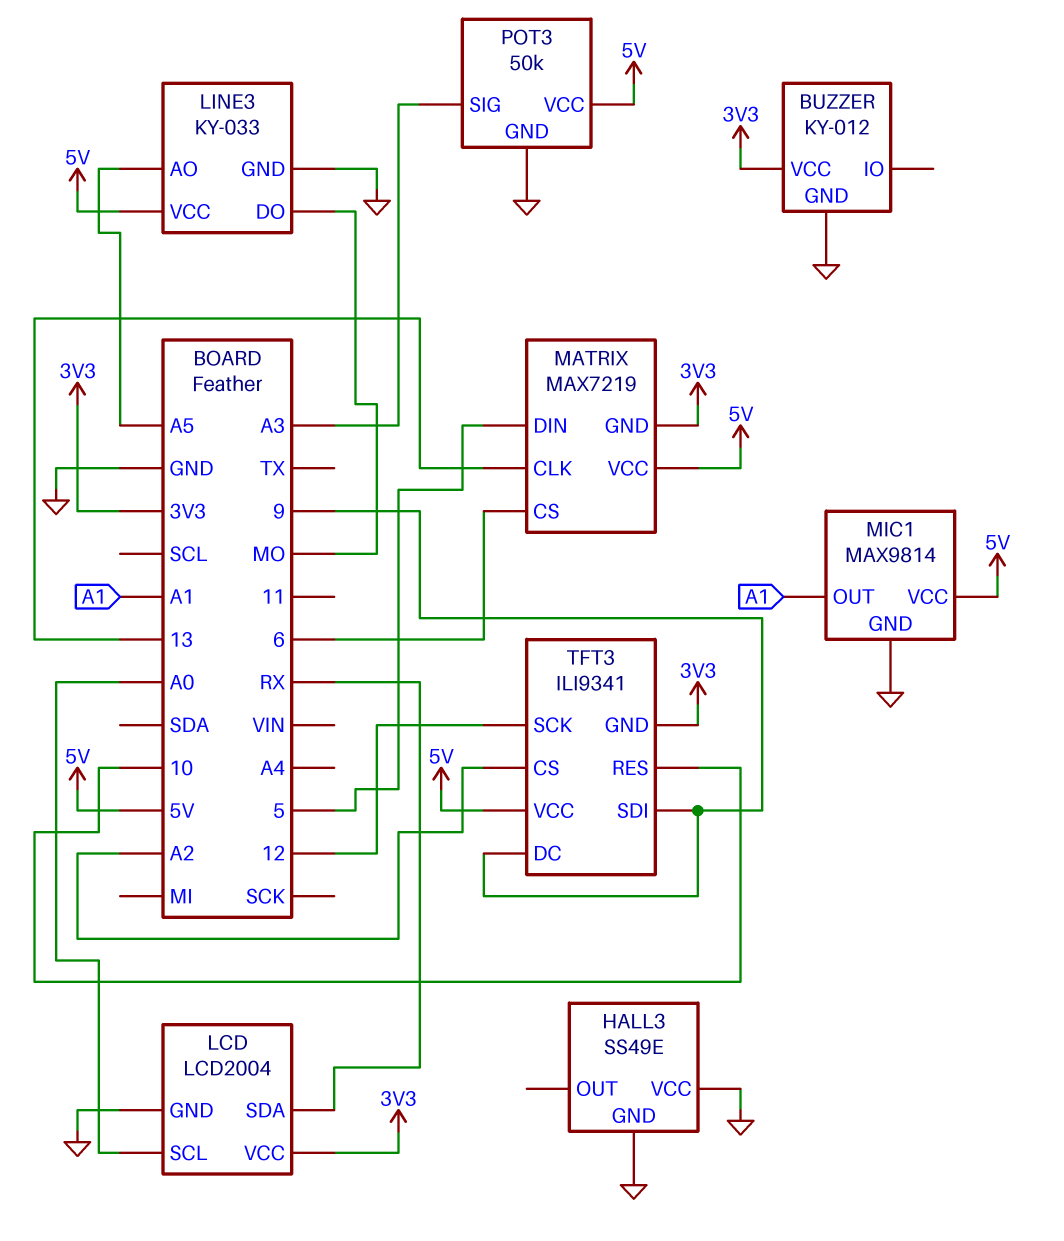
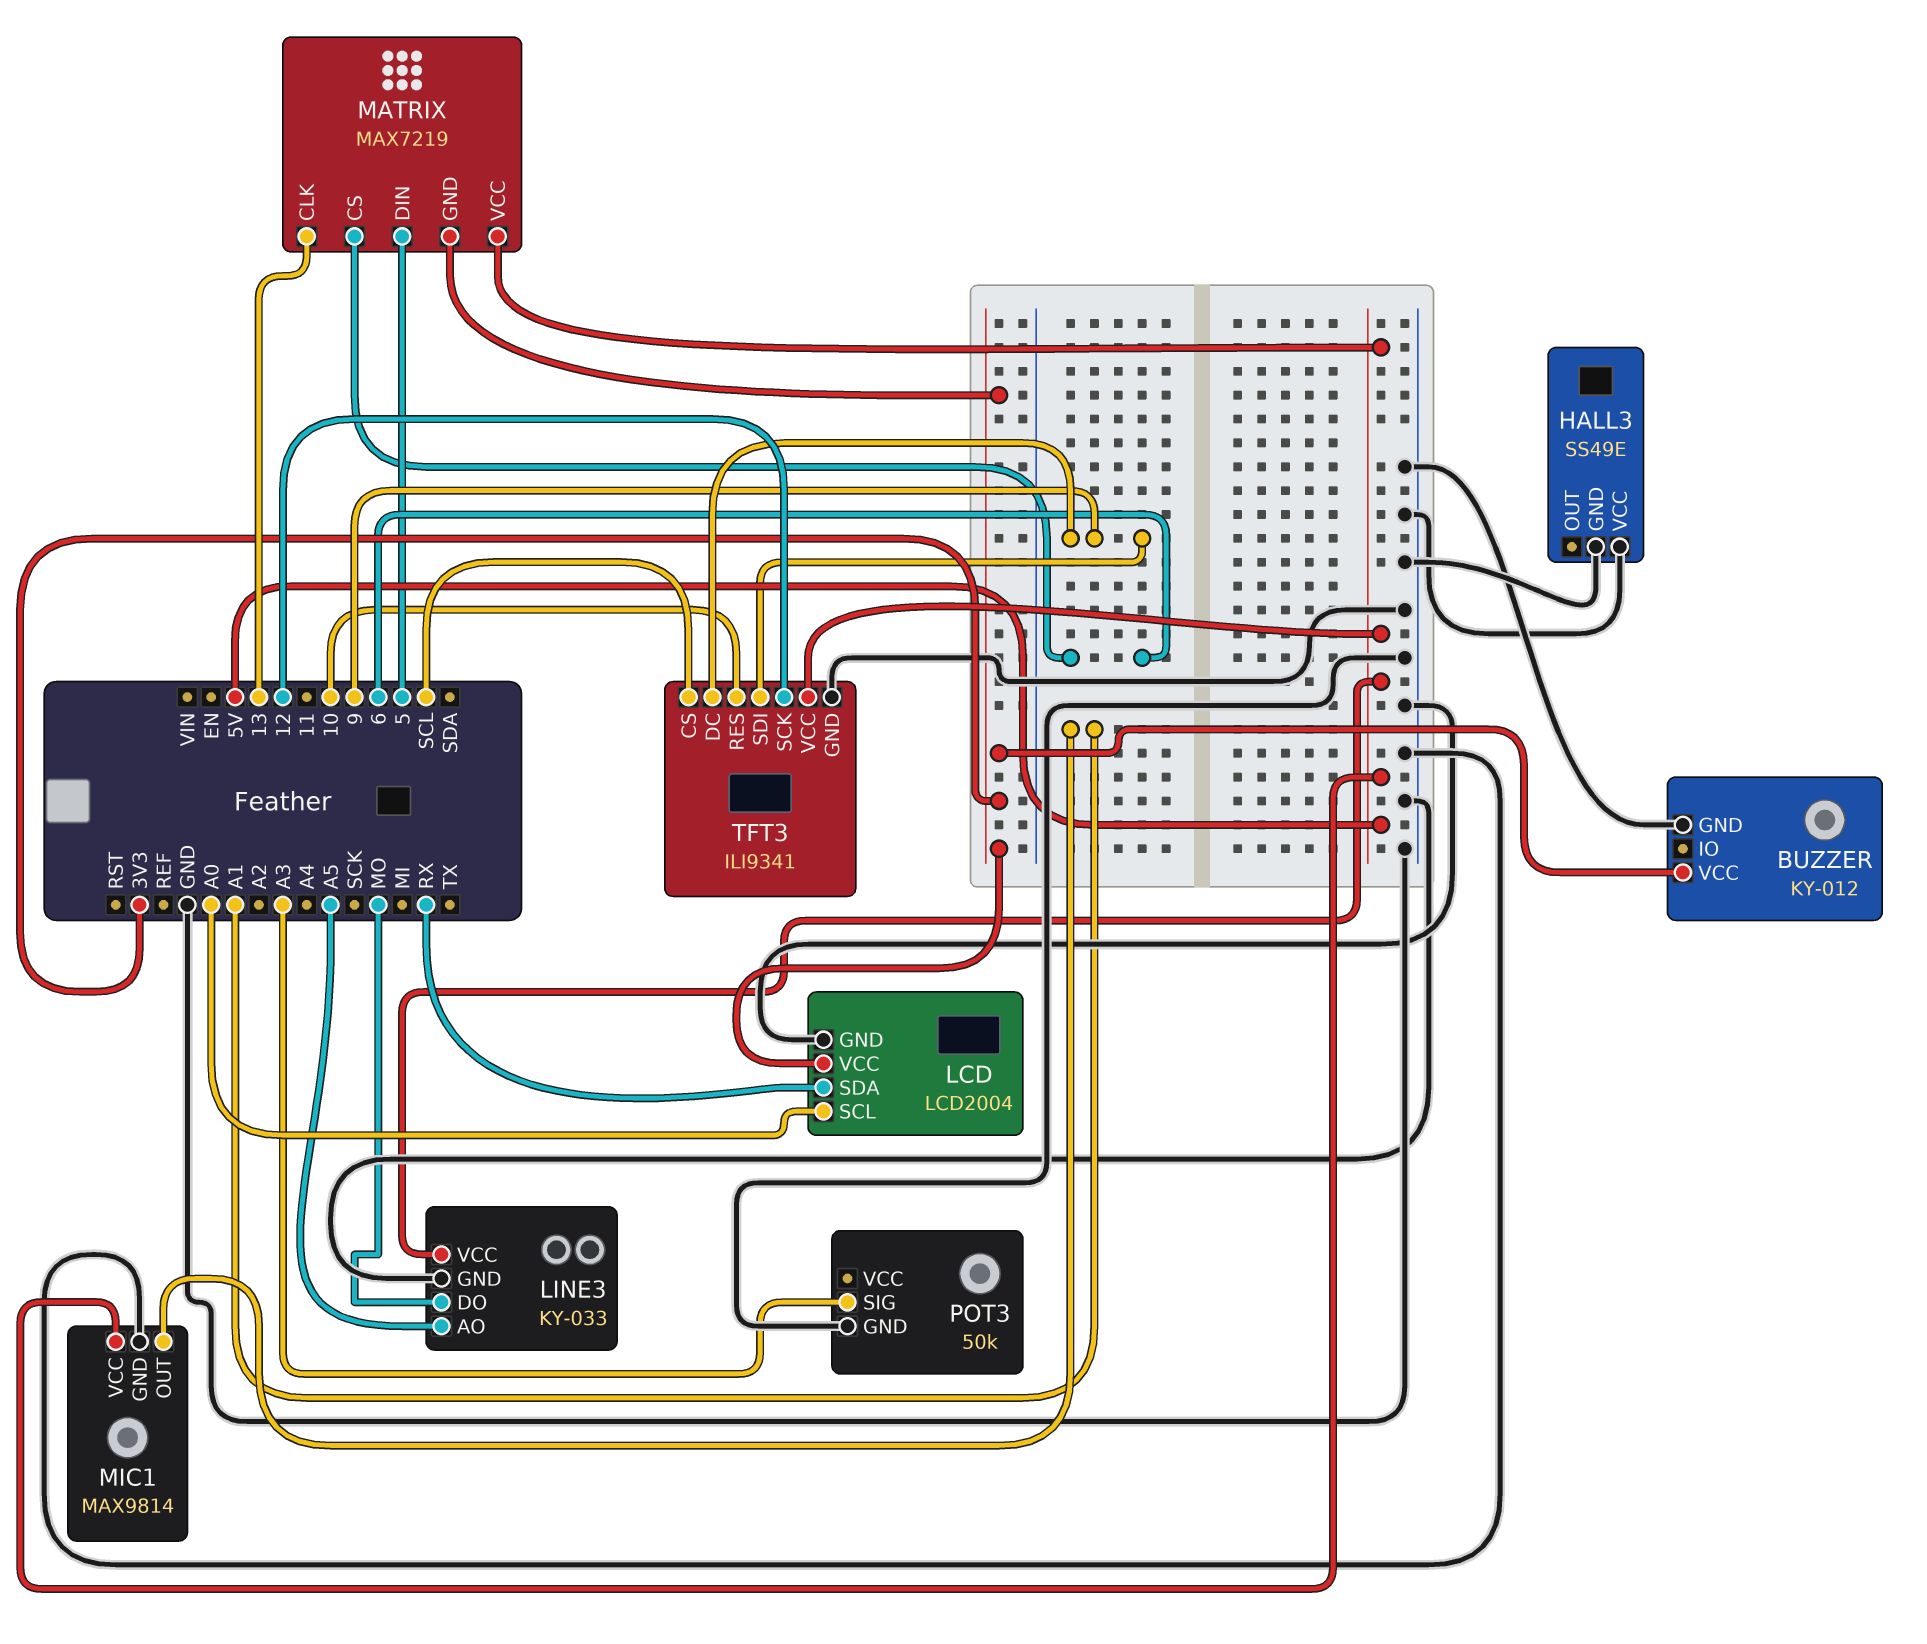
POT3 pin VCC: 5V -> none
TFT3 pin CS: A2 -> SCL
TFT3 pin GND: 3V3 -> GND

